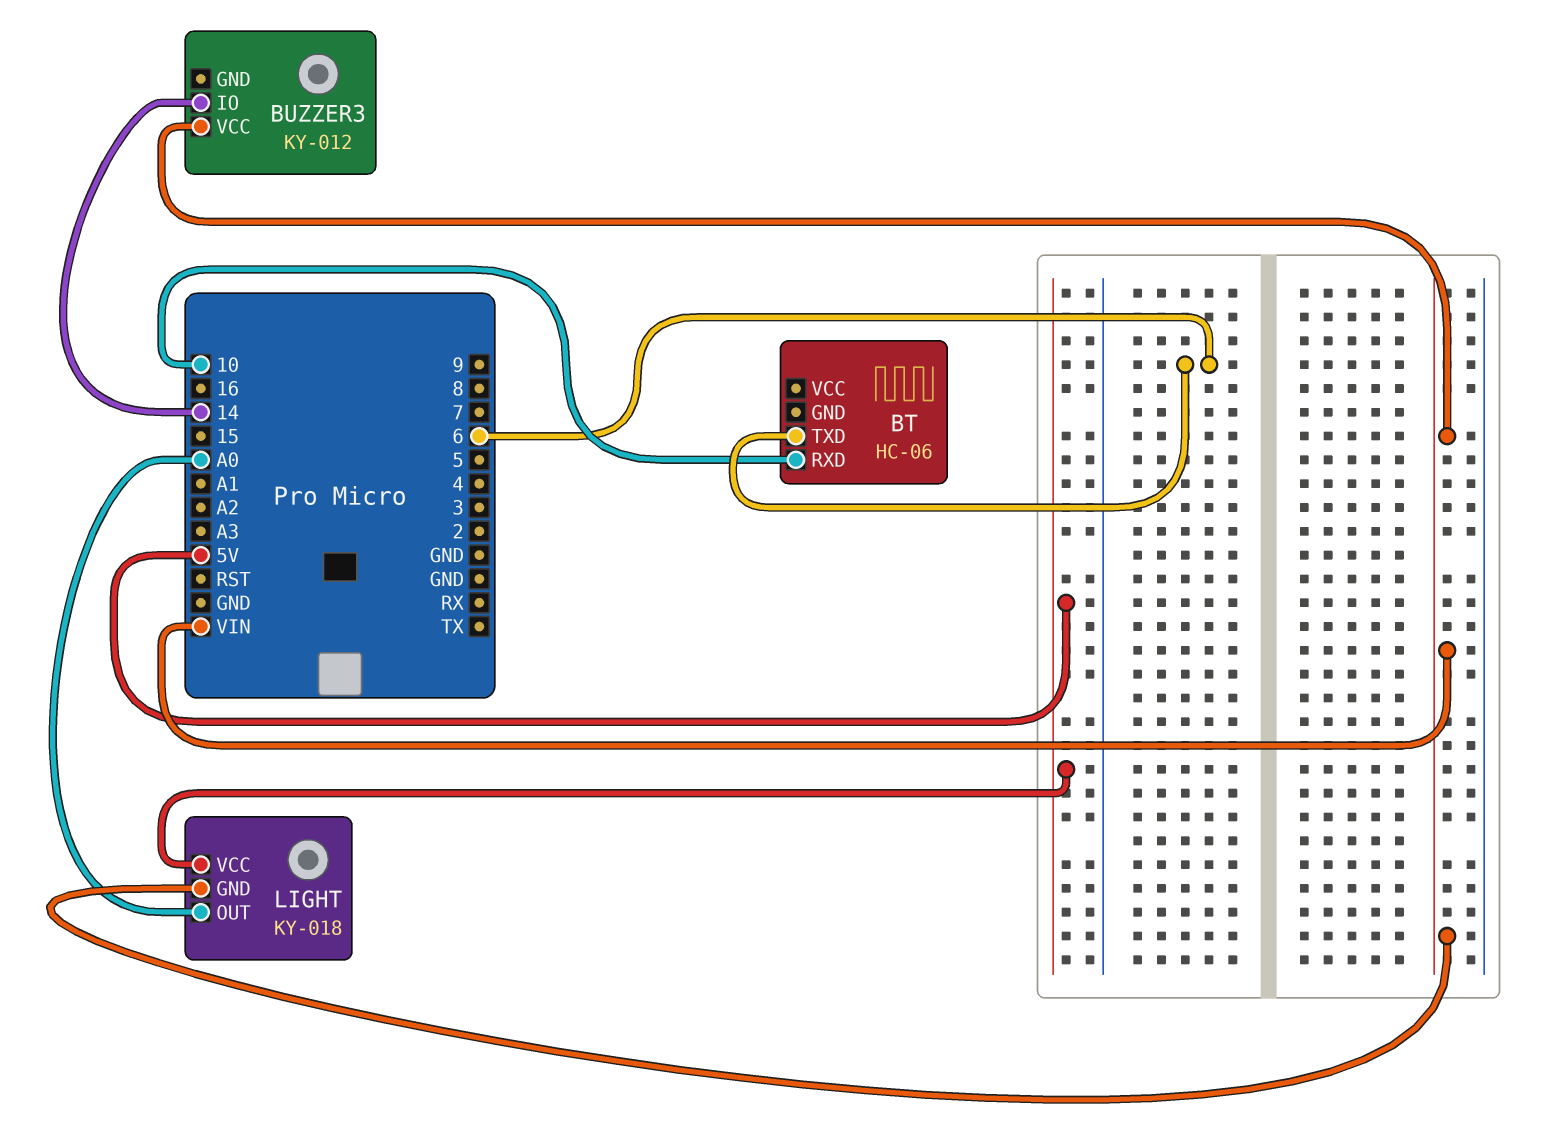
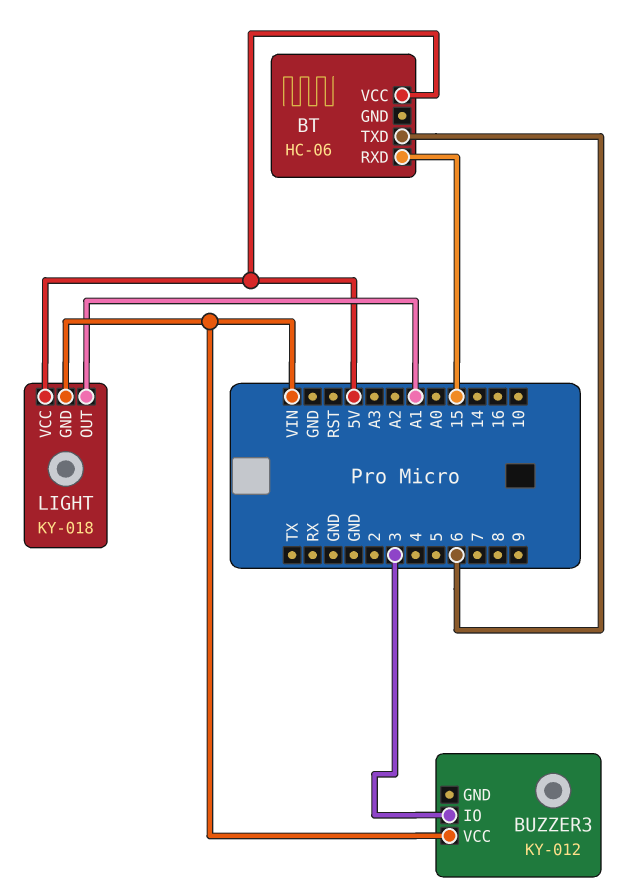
BT pin RXD: 10 -> 15
BT pin VCC: none -> 5V
BUZZER3 pin IO: 14 -> 3
LIGHT pin OUT: A0 -> A1

